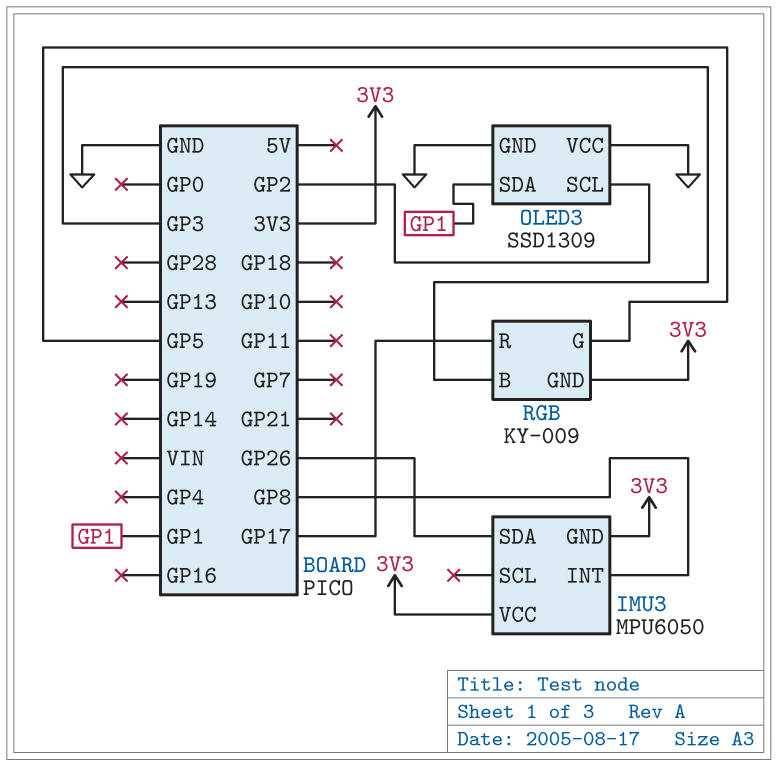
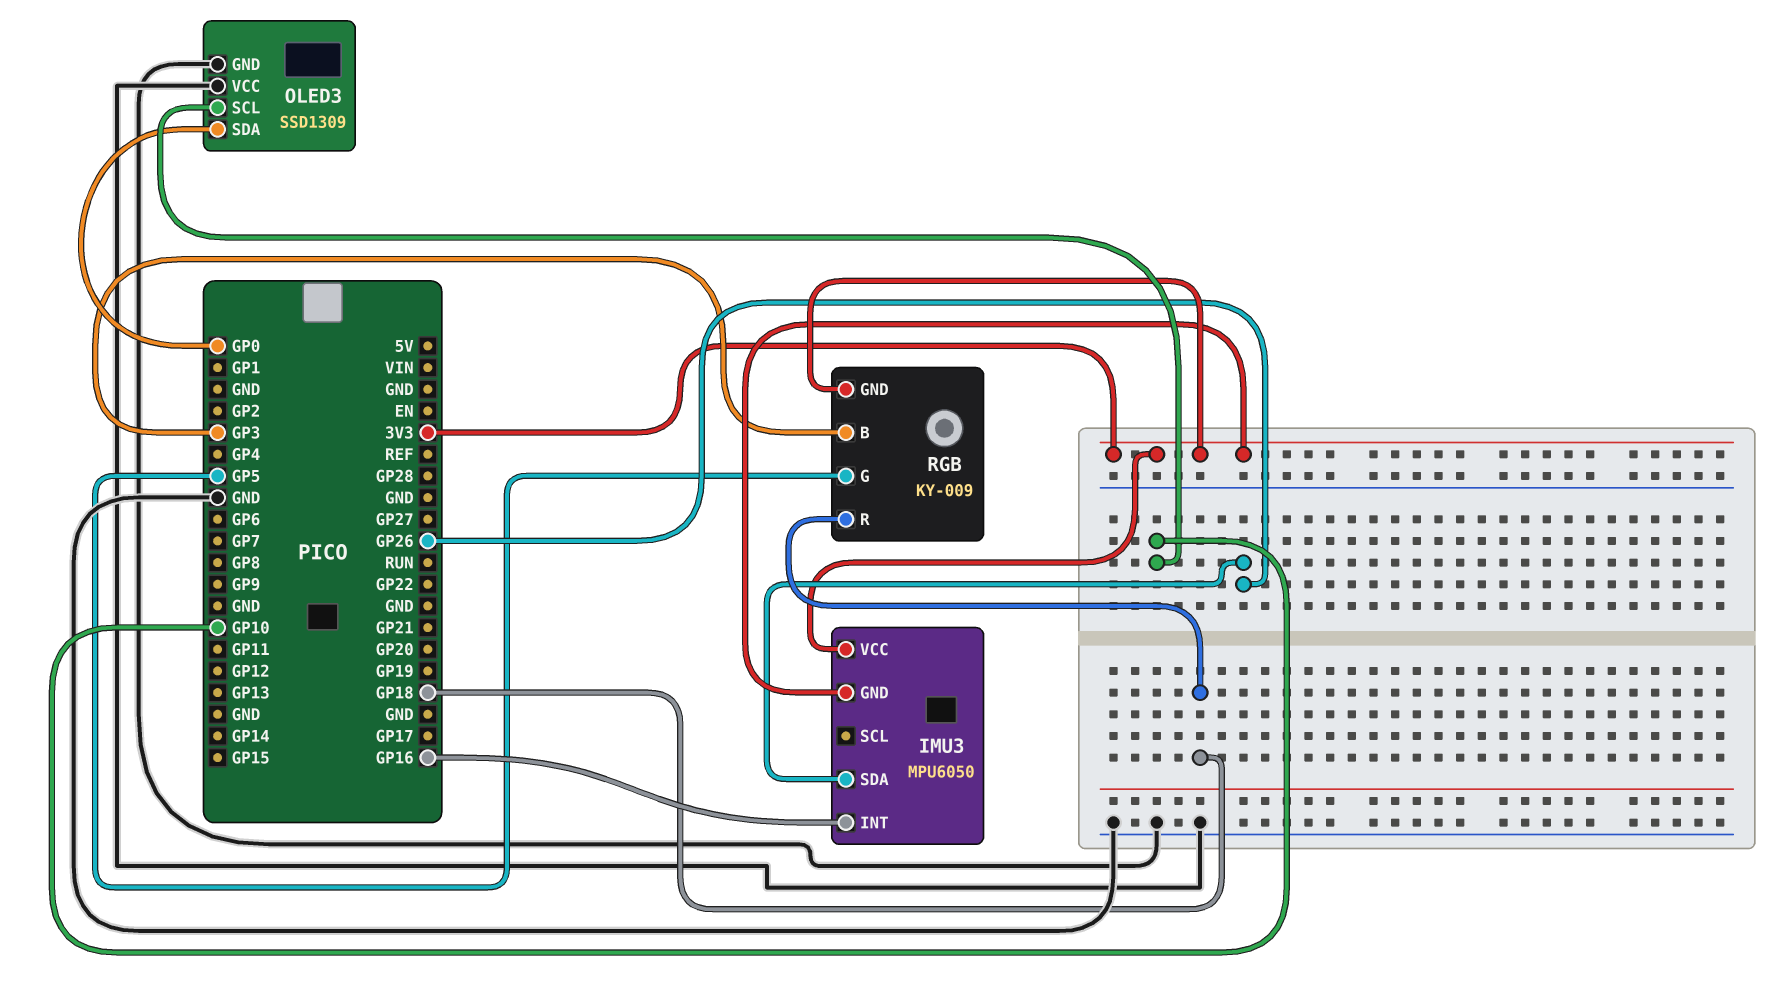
IMU3 pin INT: GP8 -> GP16
OLED3 pin SCL: GP2 -> GP10
OLED3 pin SDA: GP1 -> GP0
RGB pin R: GP17 -> GP18

